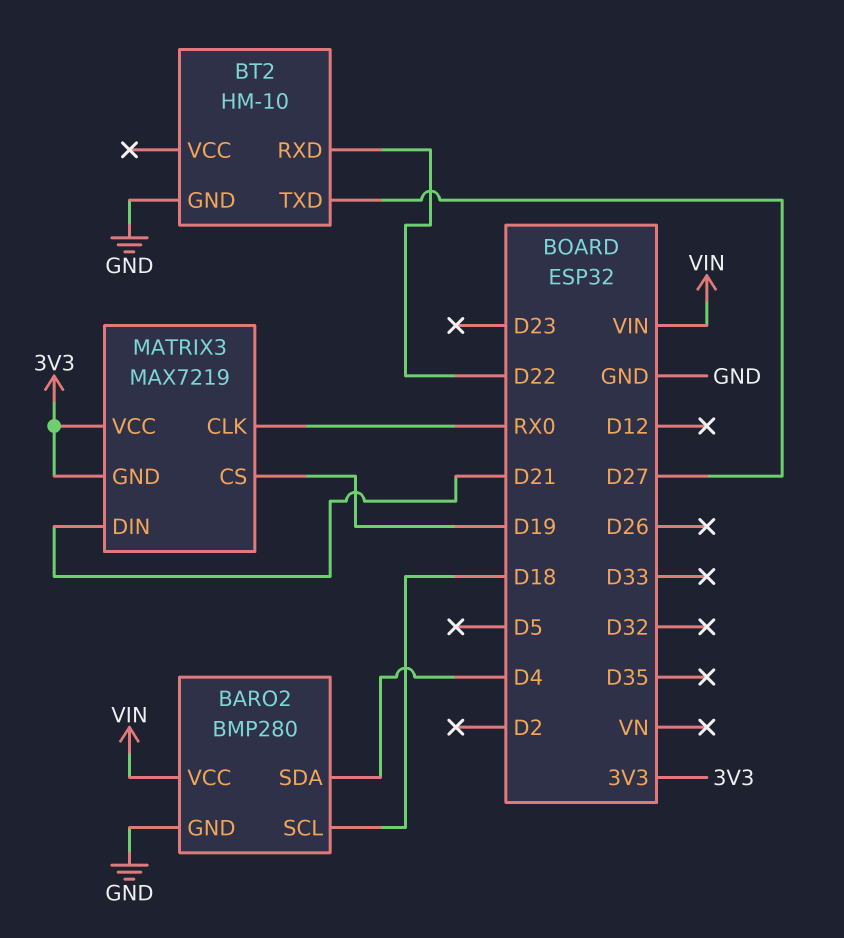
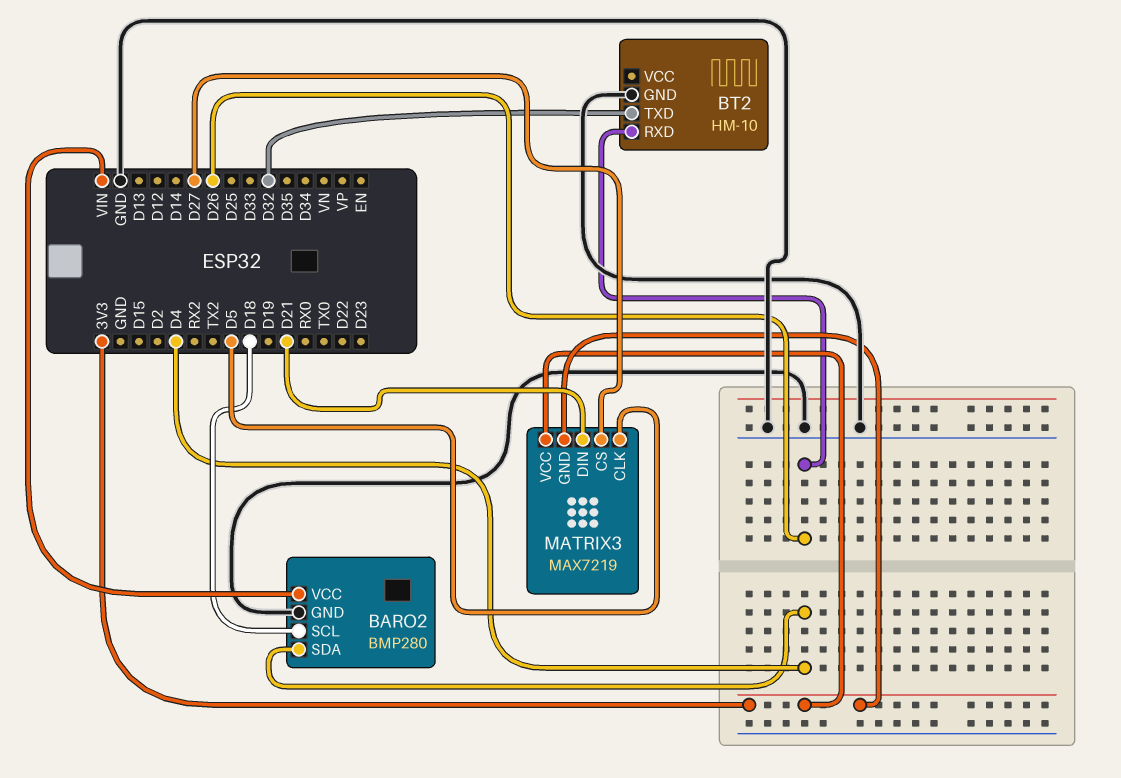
BT2 pin RXD: D22 -> D26
BT2 pin TXD: D27 -> D32
MATRIX3 pin CLK: RX0 -> D5
MATRIX3 pin CS: D19 -> D27

